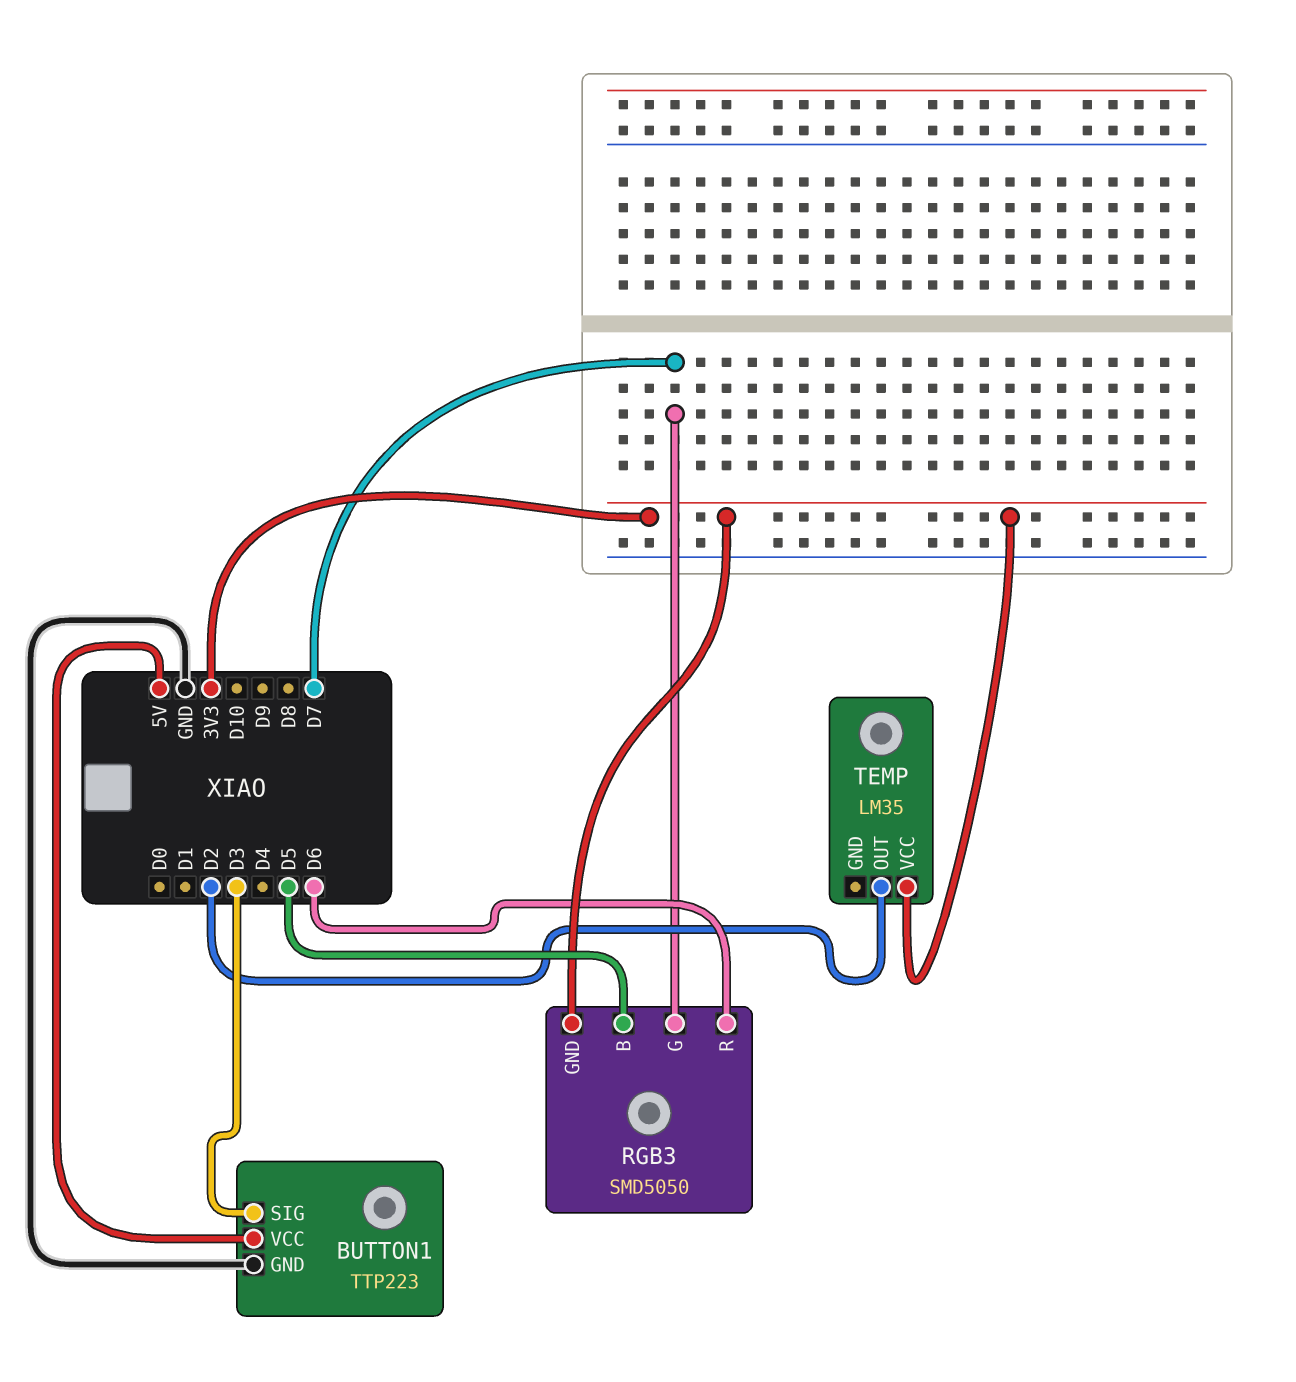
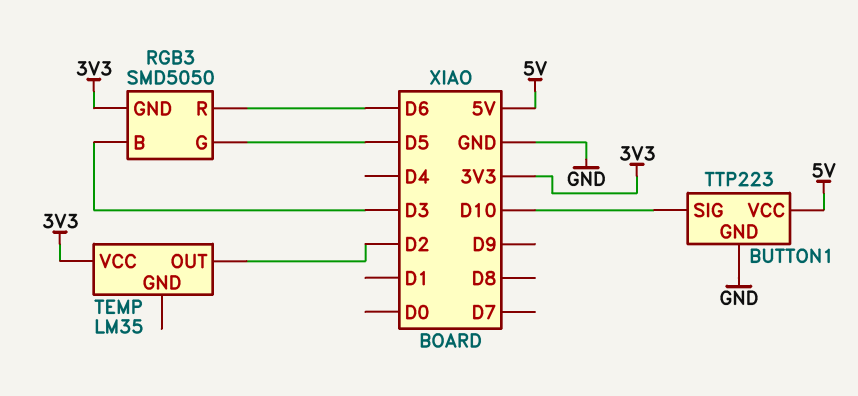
BUTTON1 pin SIG: D3 -> D10
RGB3 pin B: D5 -> D3
RGB3 pin G: D7 -> D5

